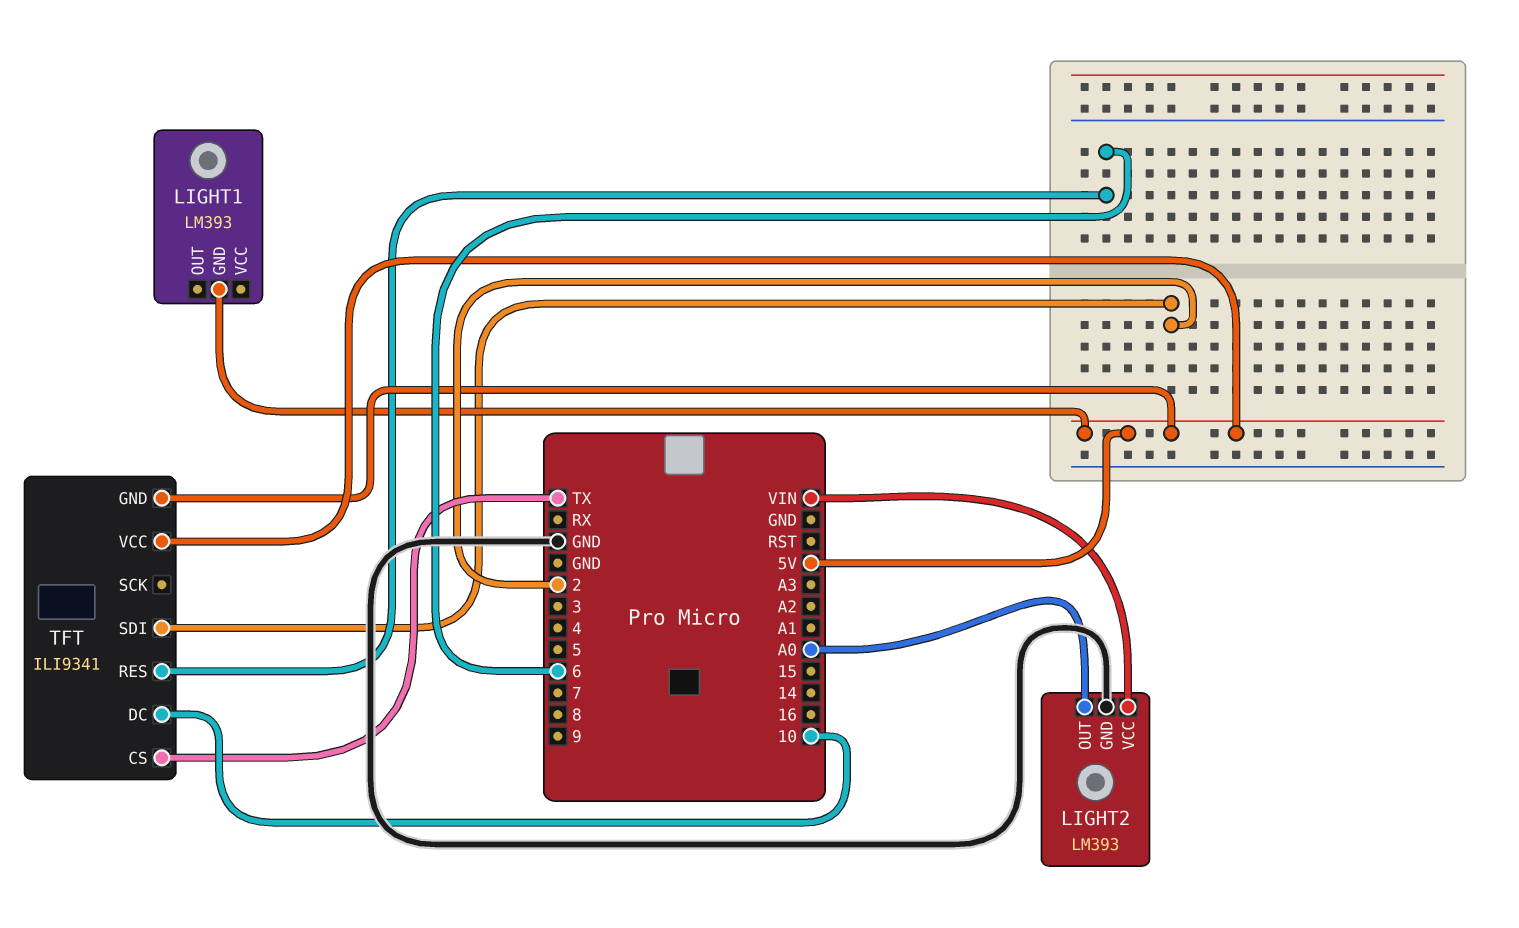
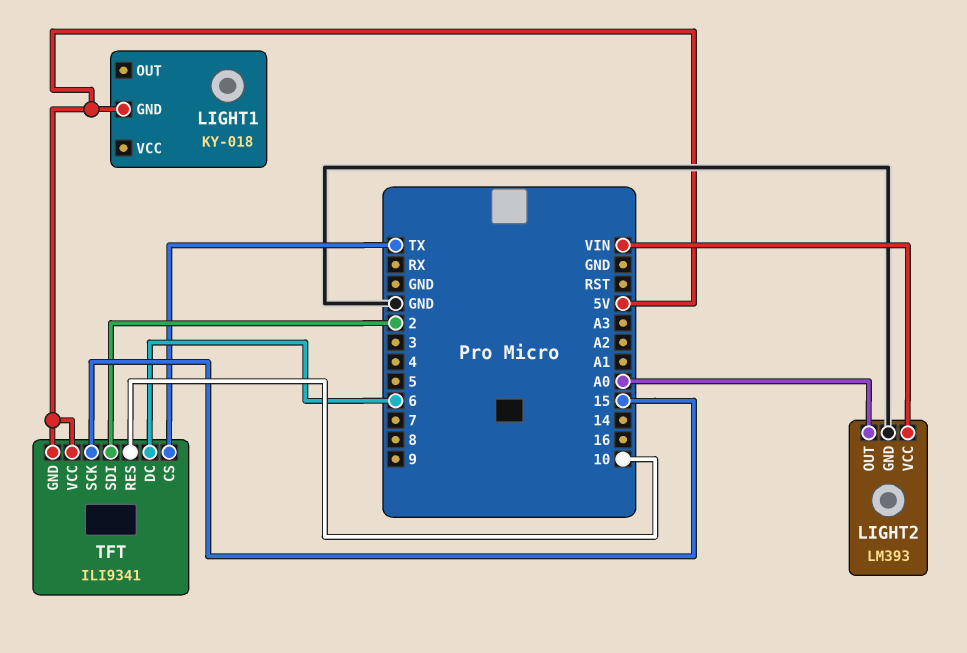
LIGHT1: LM393 -> KY-018
TFT pin DC: 10 -> 6
TFT pin RES: 6 -> 10
TFT pin SCK: none -> 15

